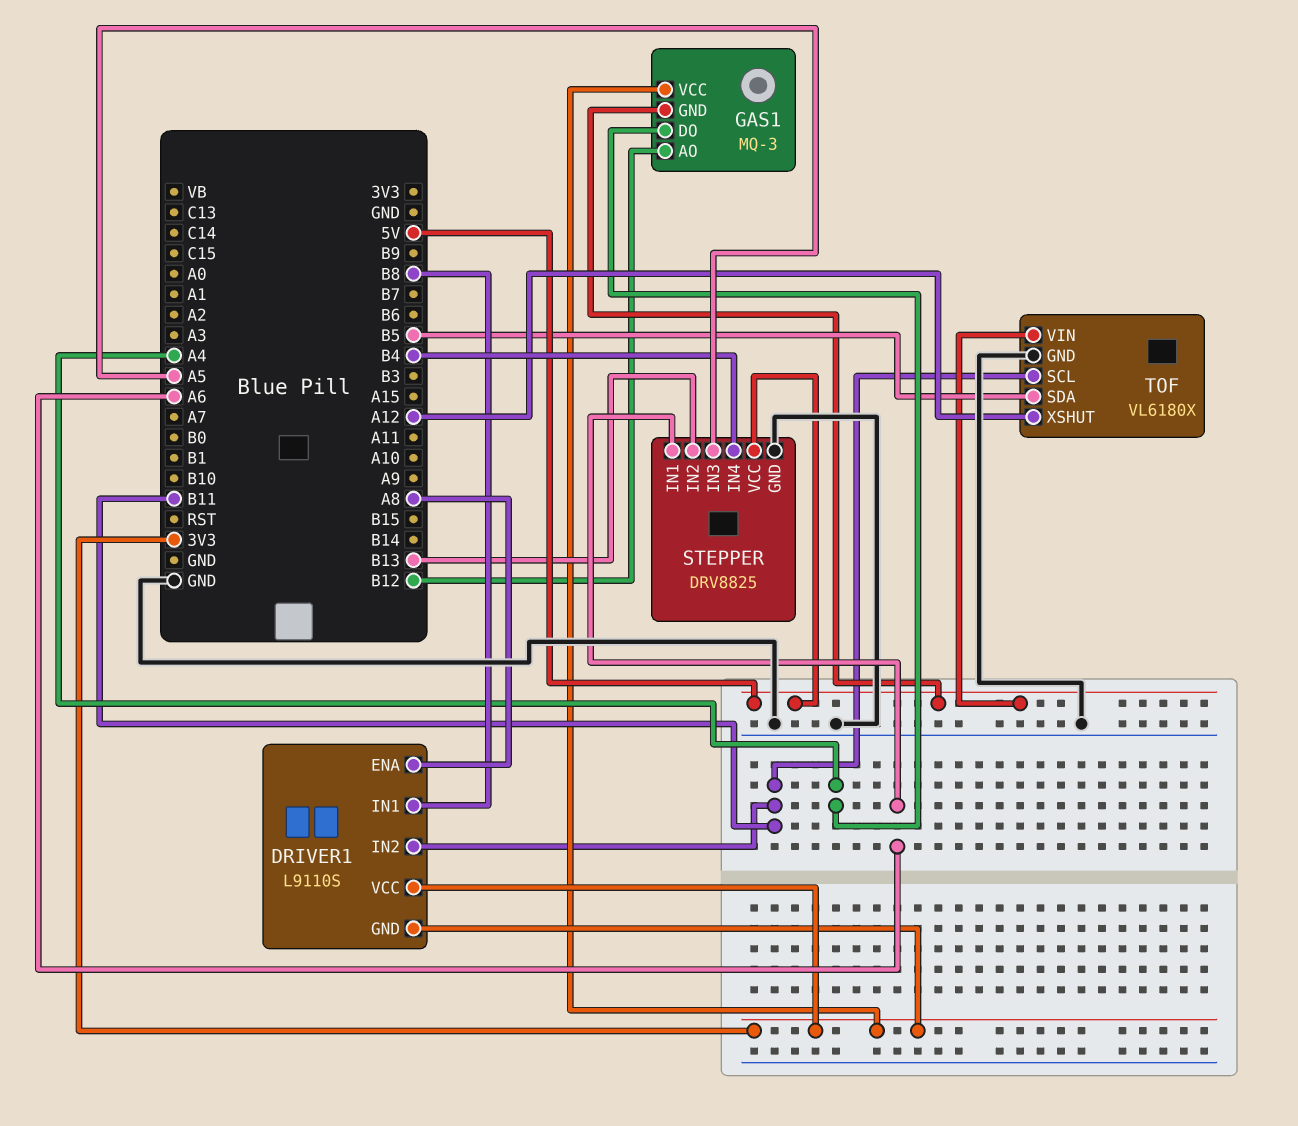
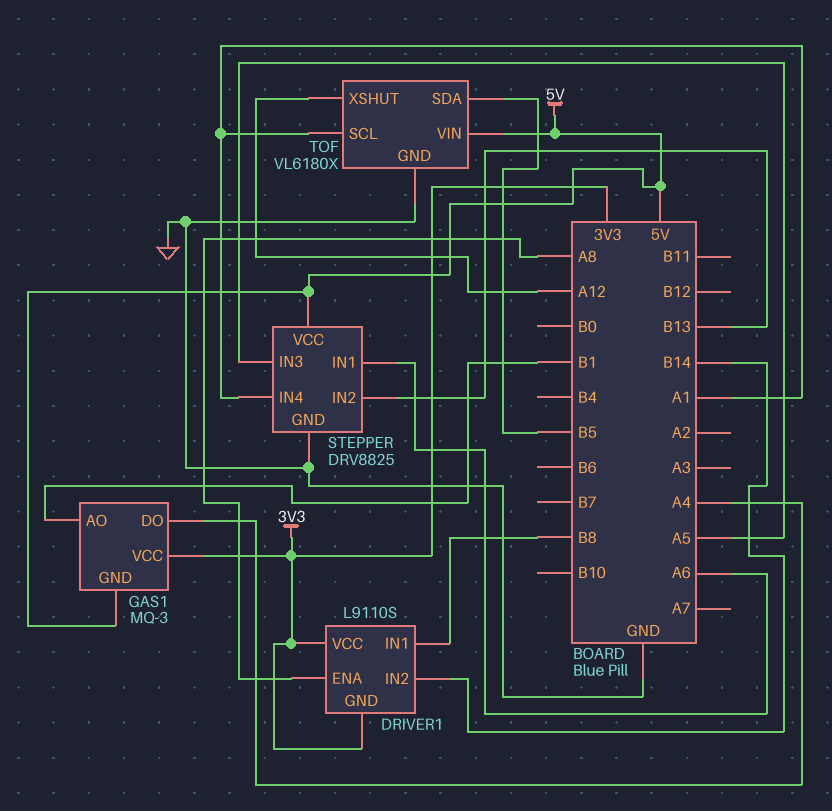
DRIVER1 pin IN2: B11 -> B14
GAS1 pin AO: B12 -> B1
STEPPER pin IN4: B4 -> A1
TOF pin SCL: B11 -> A1

